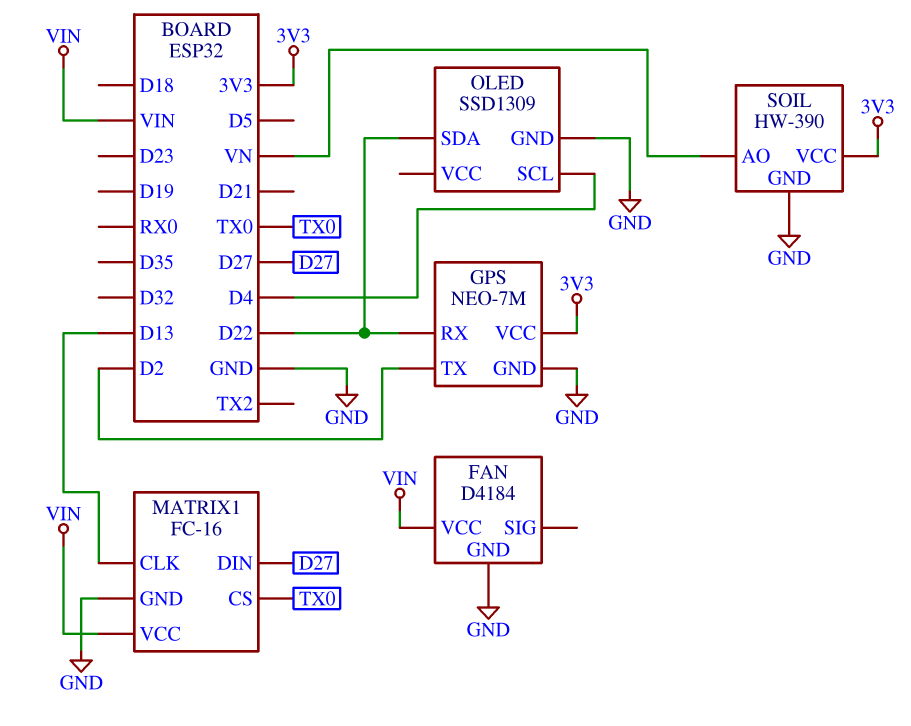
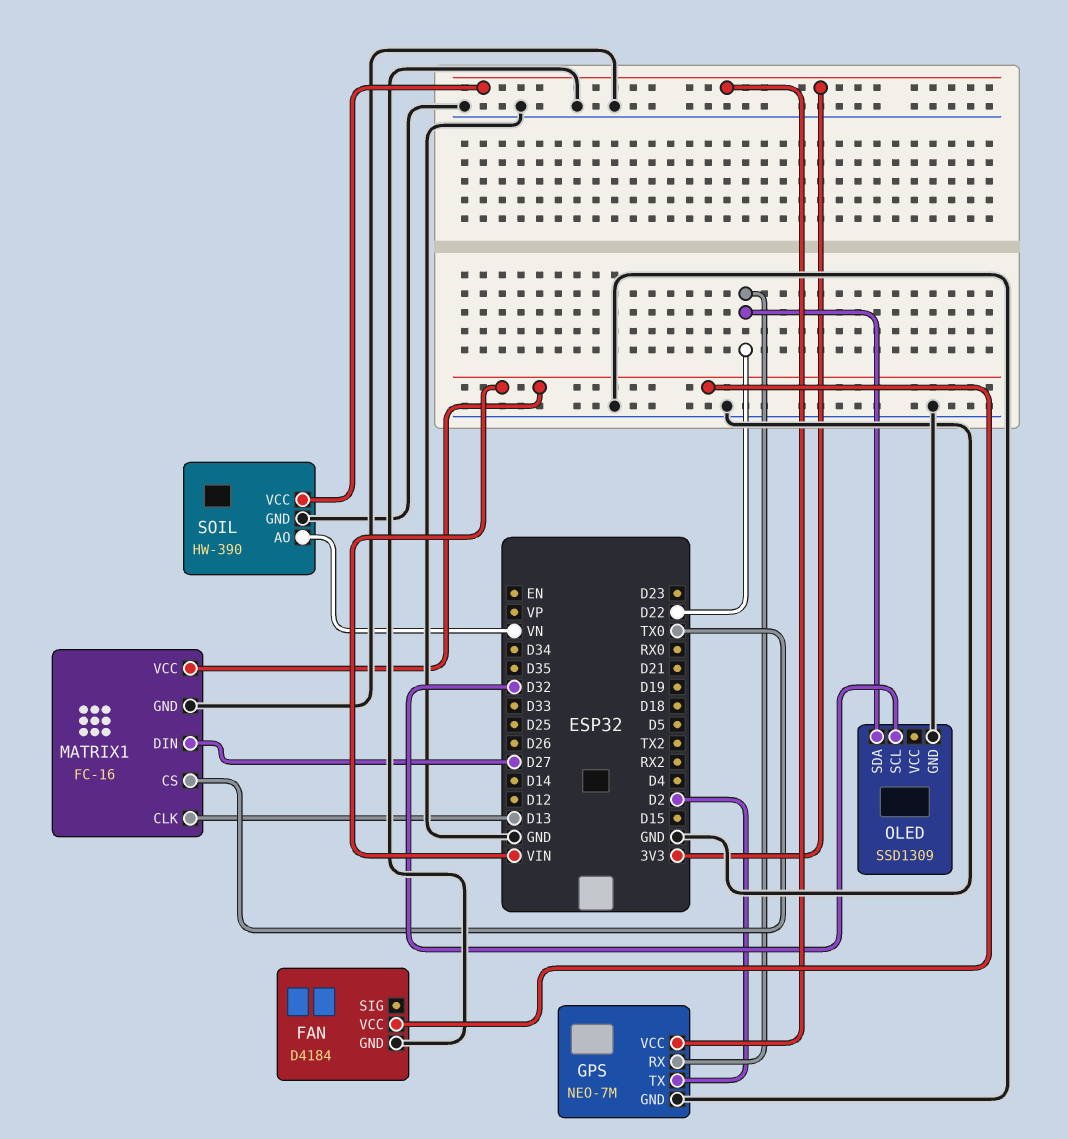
OLED pin SCL: D4 -> D32

